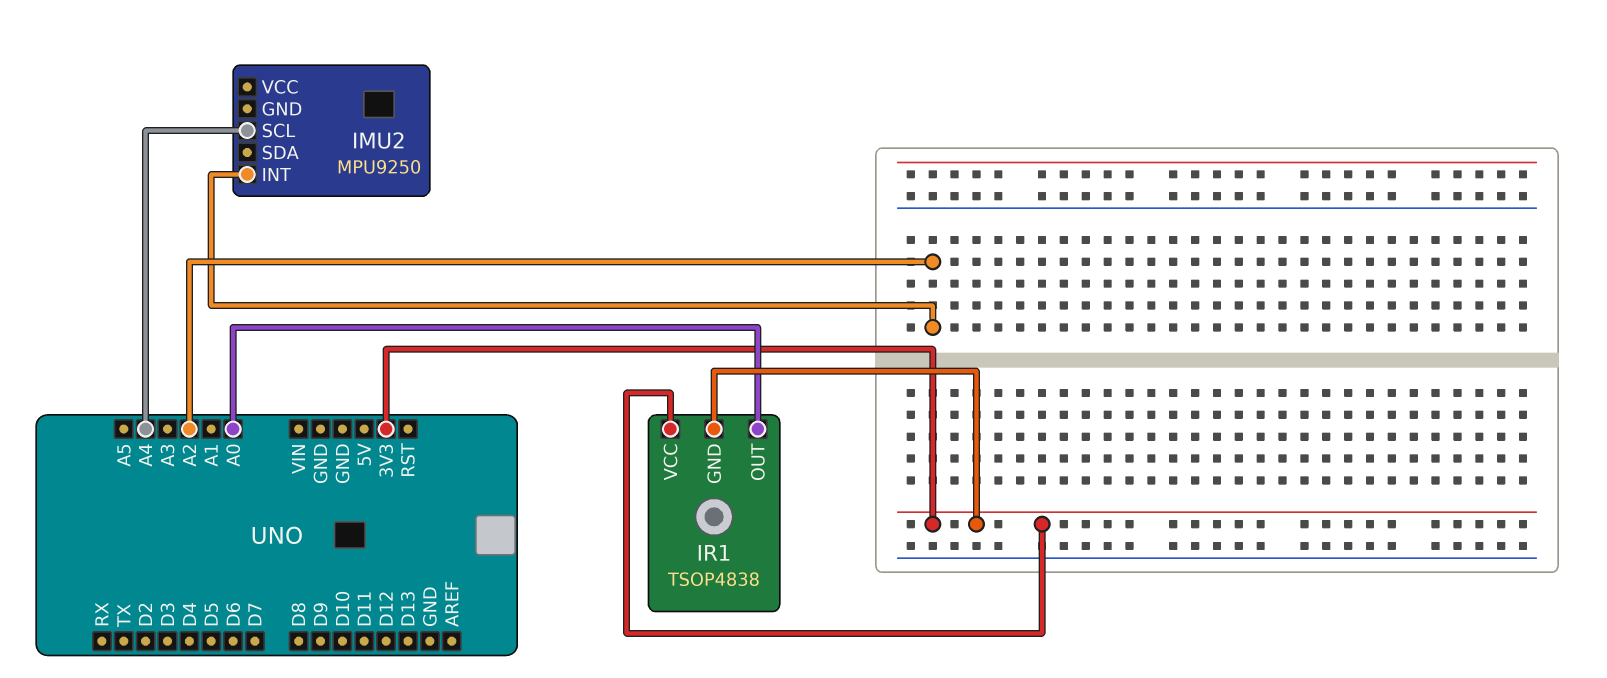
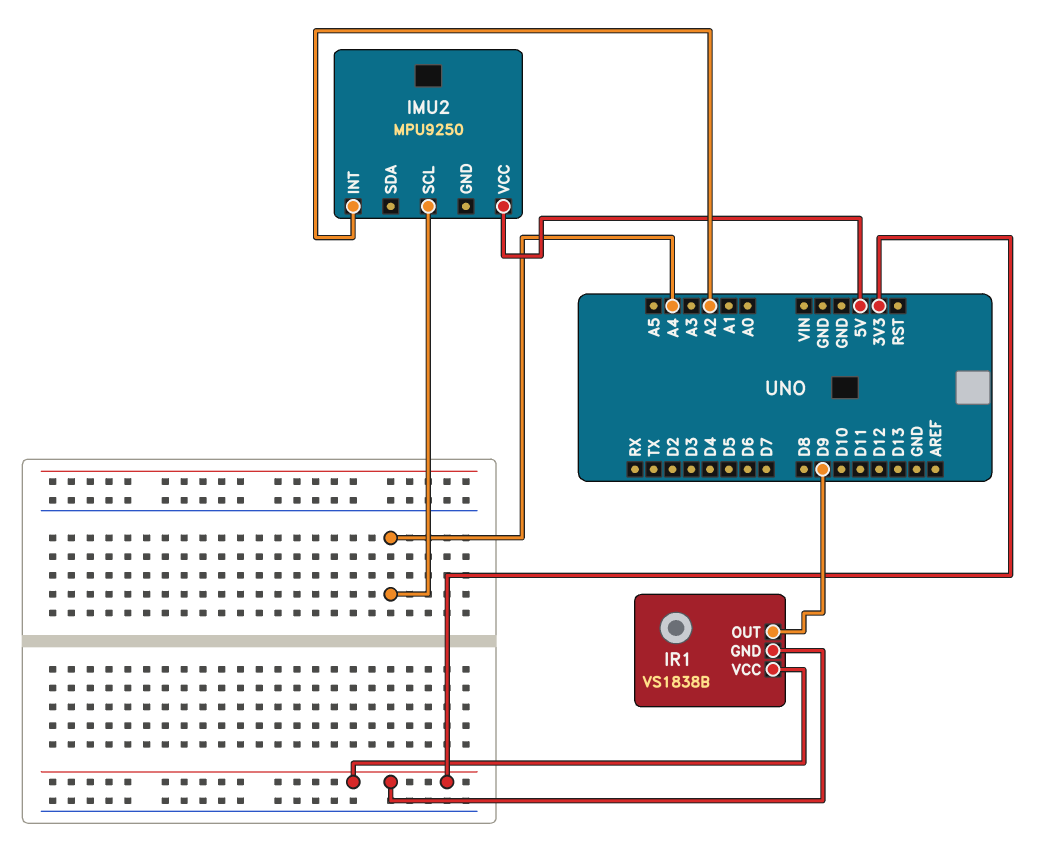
IMU2 pin VCC: none -> 5V
IR1: TSOP4838 -> VS1838B
IR1 pin OUT: A0 -> D9

